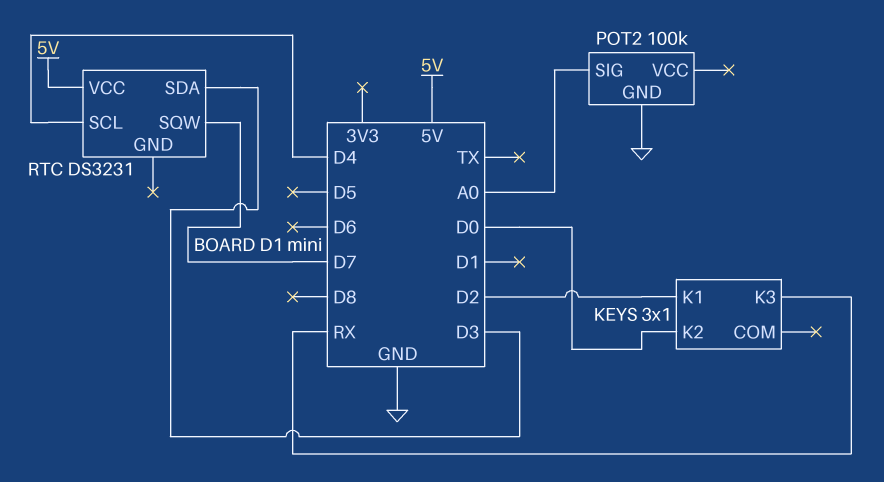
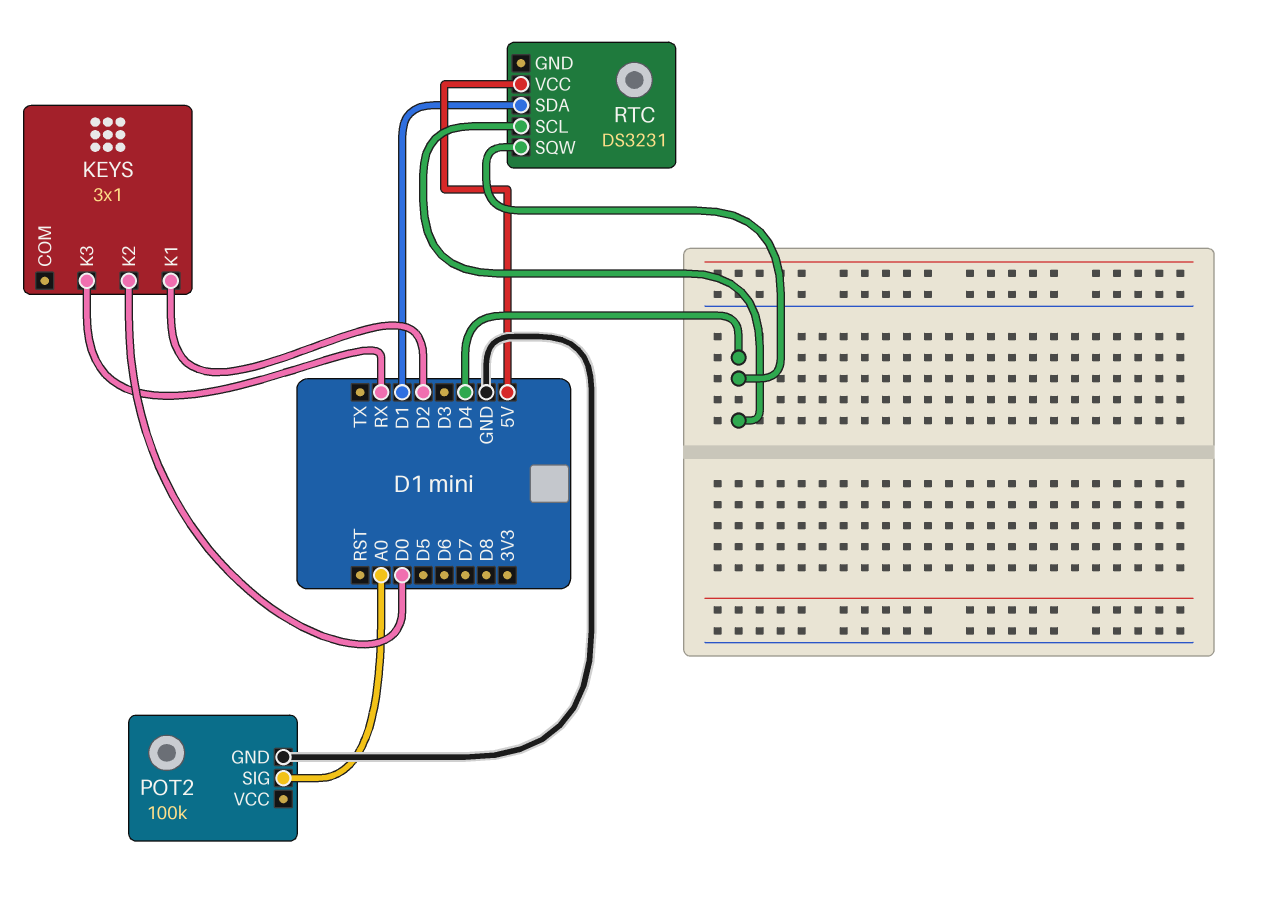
RTC pin SDA: D3 -> D1
RTC pin SQW: D7 -> D4

